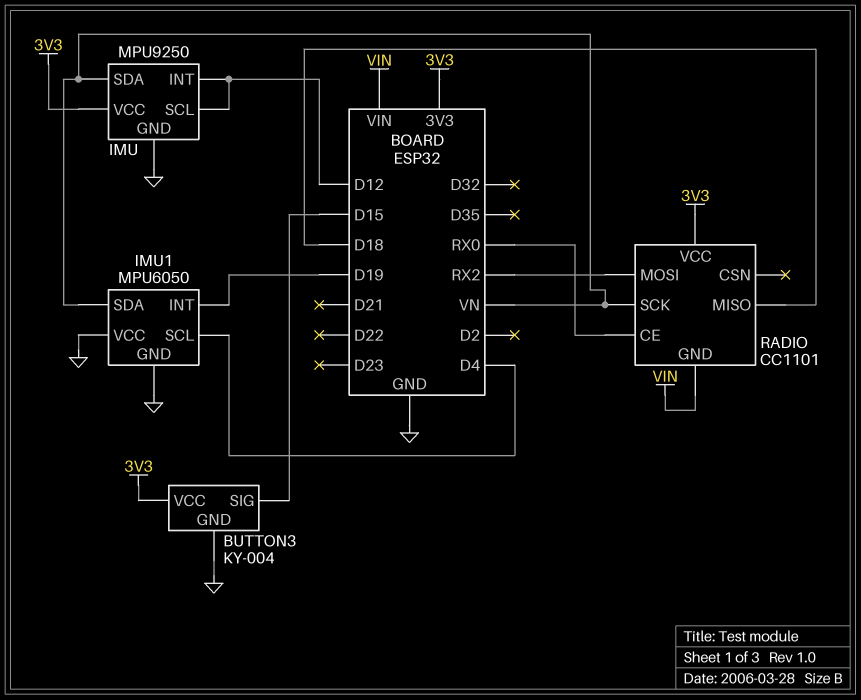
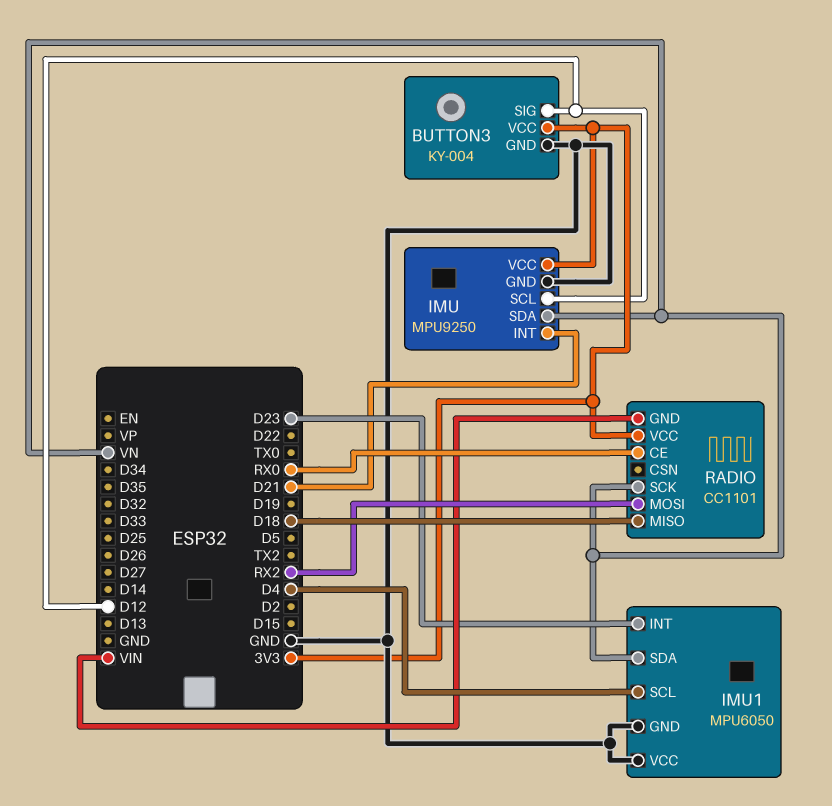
BUTTON3 pin SIG: D15 -> D12
IMU pin INT: D12 -> D21
IMU1 pin INT: D19 -> D23

